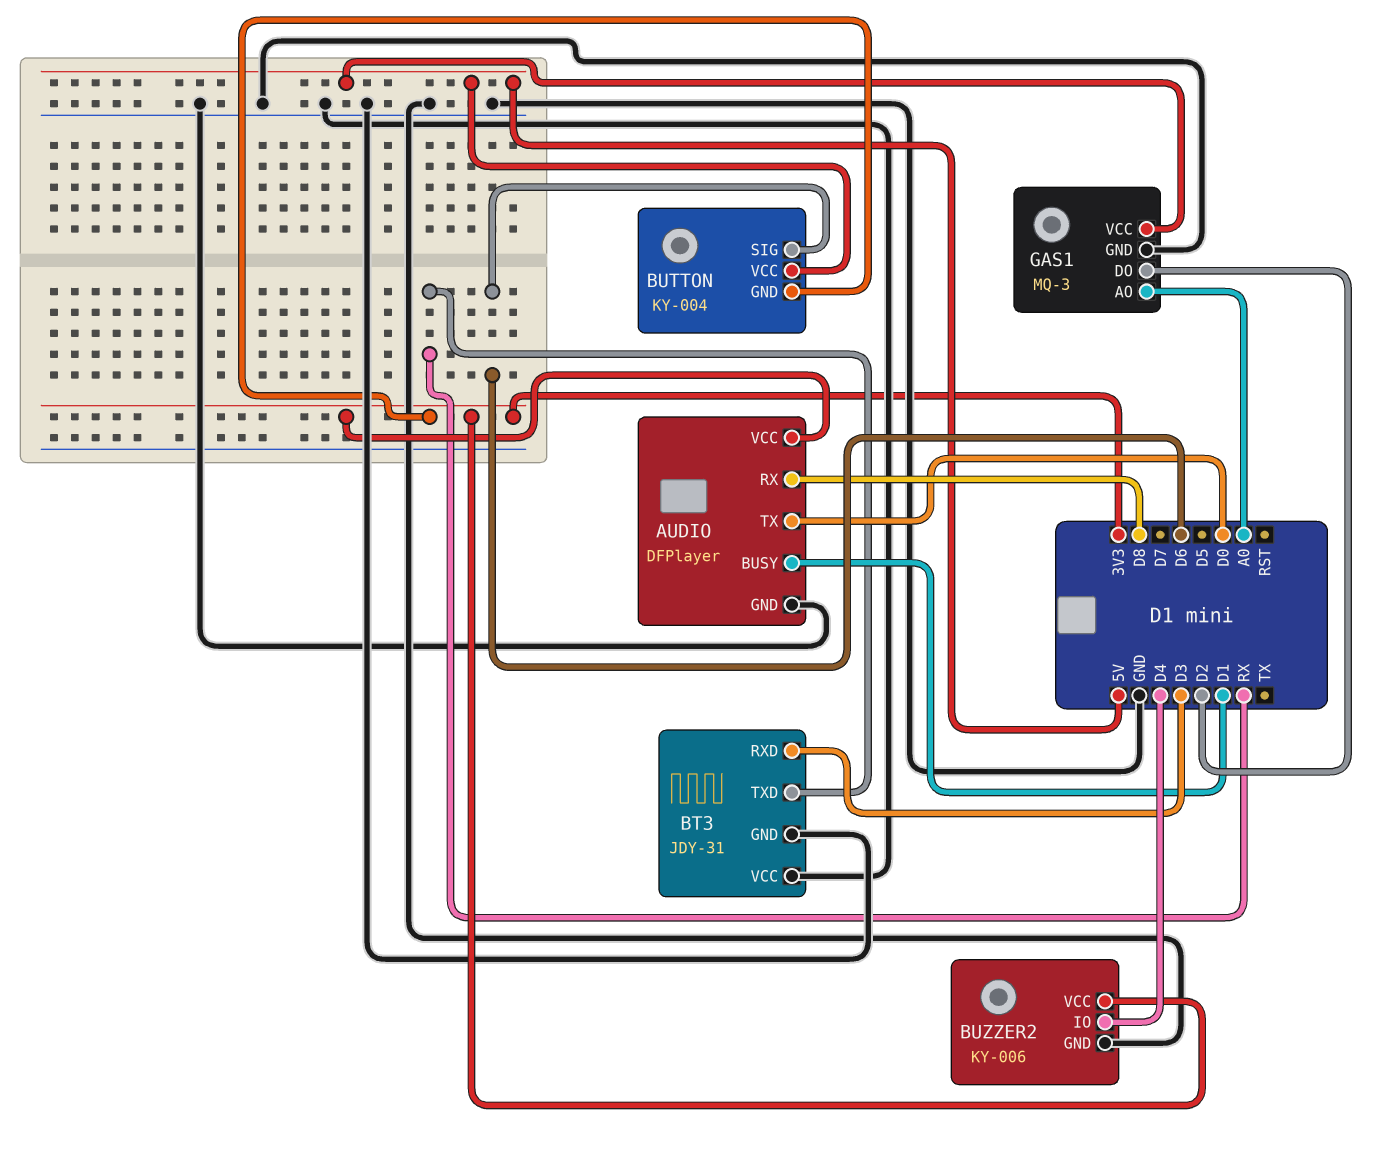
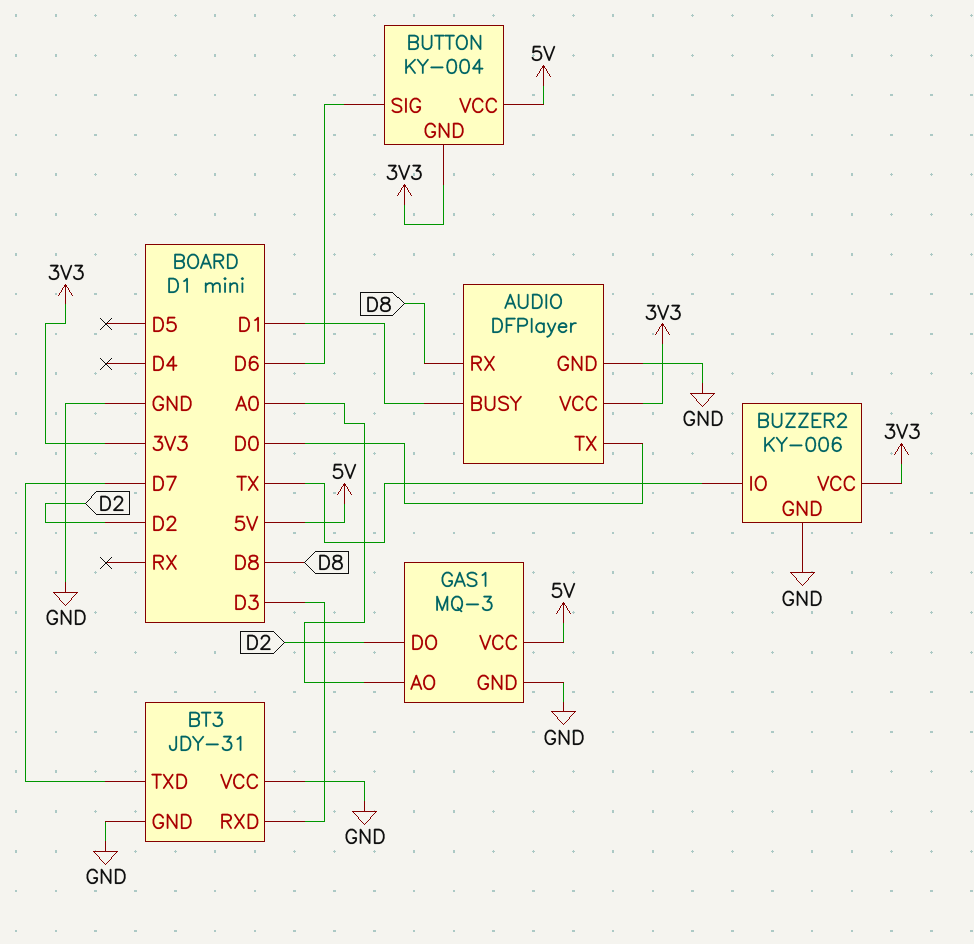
BT3 pin TXD: RX -> D7
BUZZER2 pin IO: D4 -> TX

